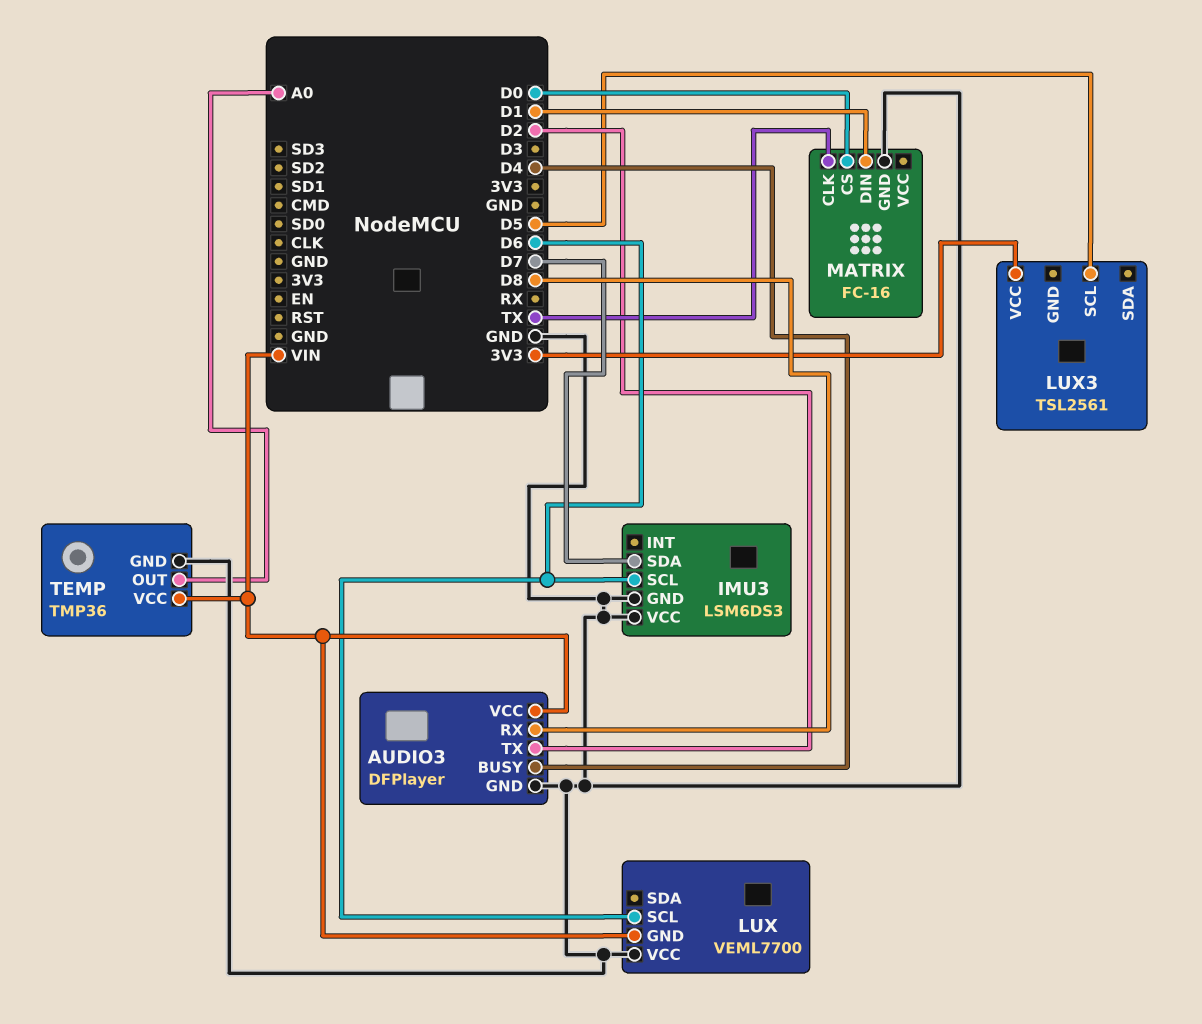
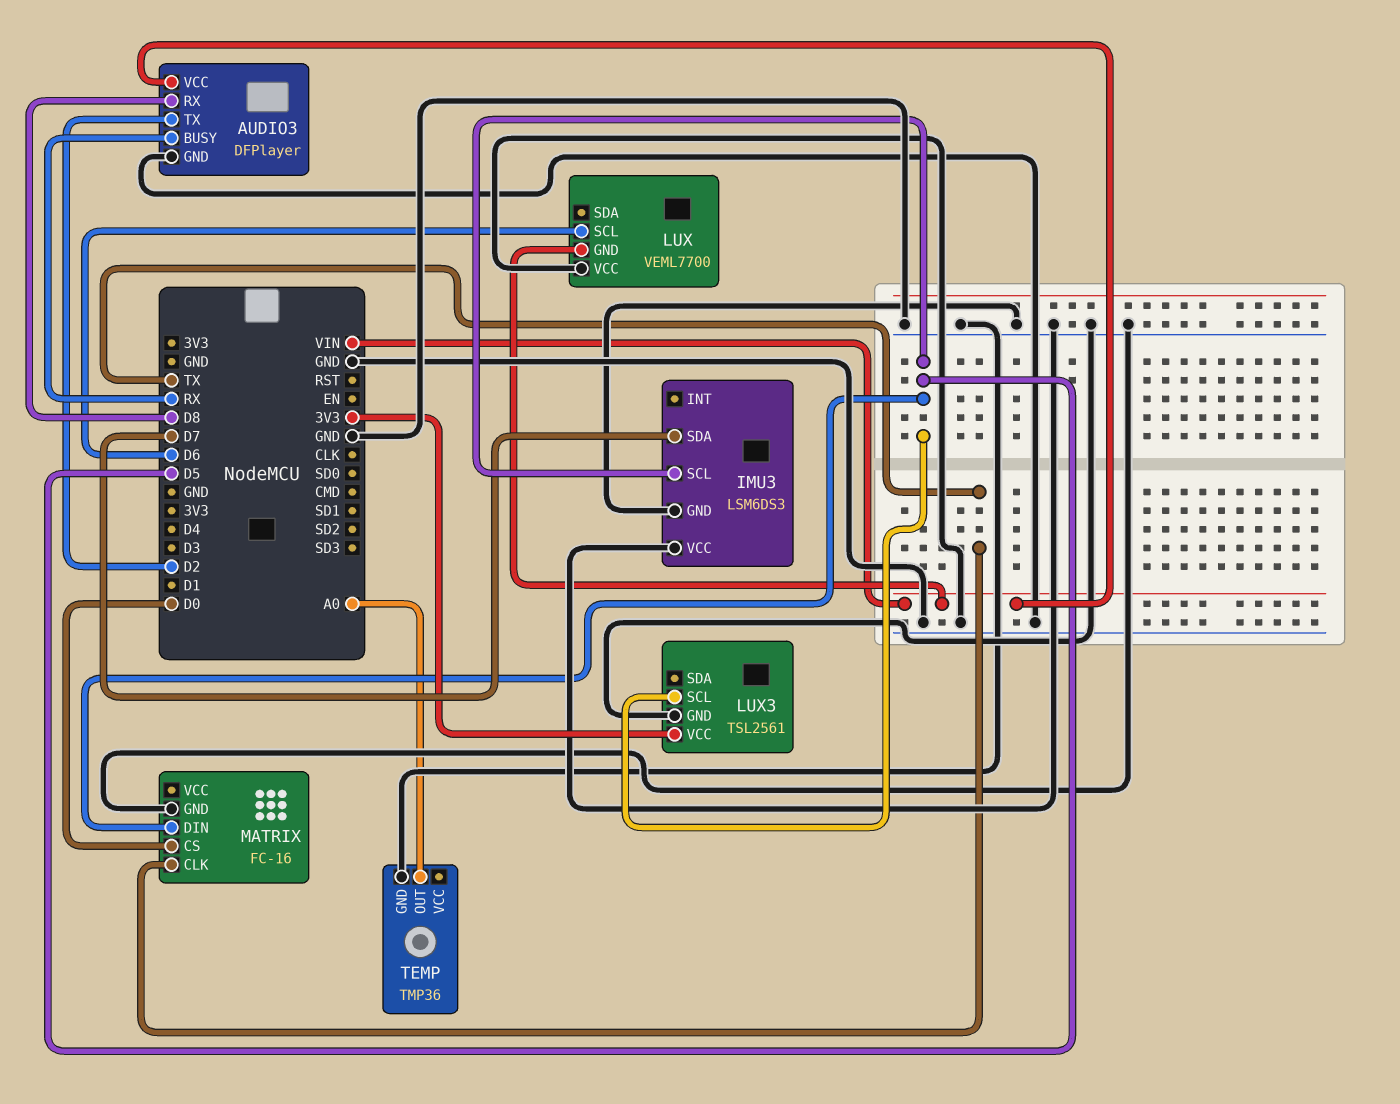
AUDIO3 pin BUSY: D4 -> RX
IMU3 pin SCL: D6 -> D5
LUX3 pin GND: none -> GND
MATRIX pin DIN: D1 -> D5
TEMP pin VCC: VIN -> none

